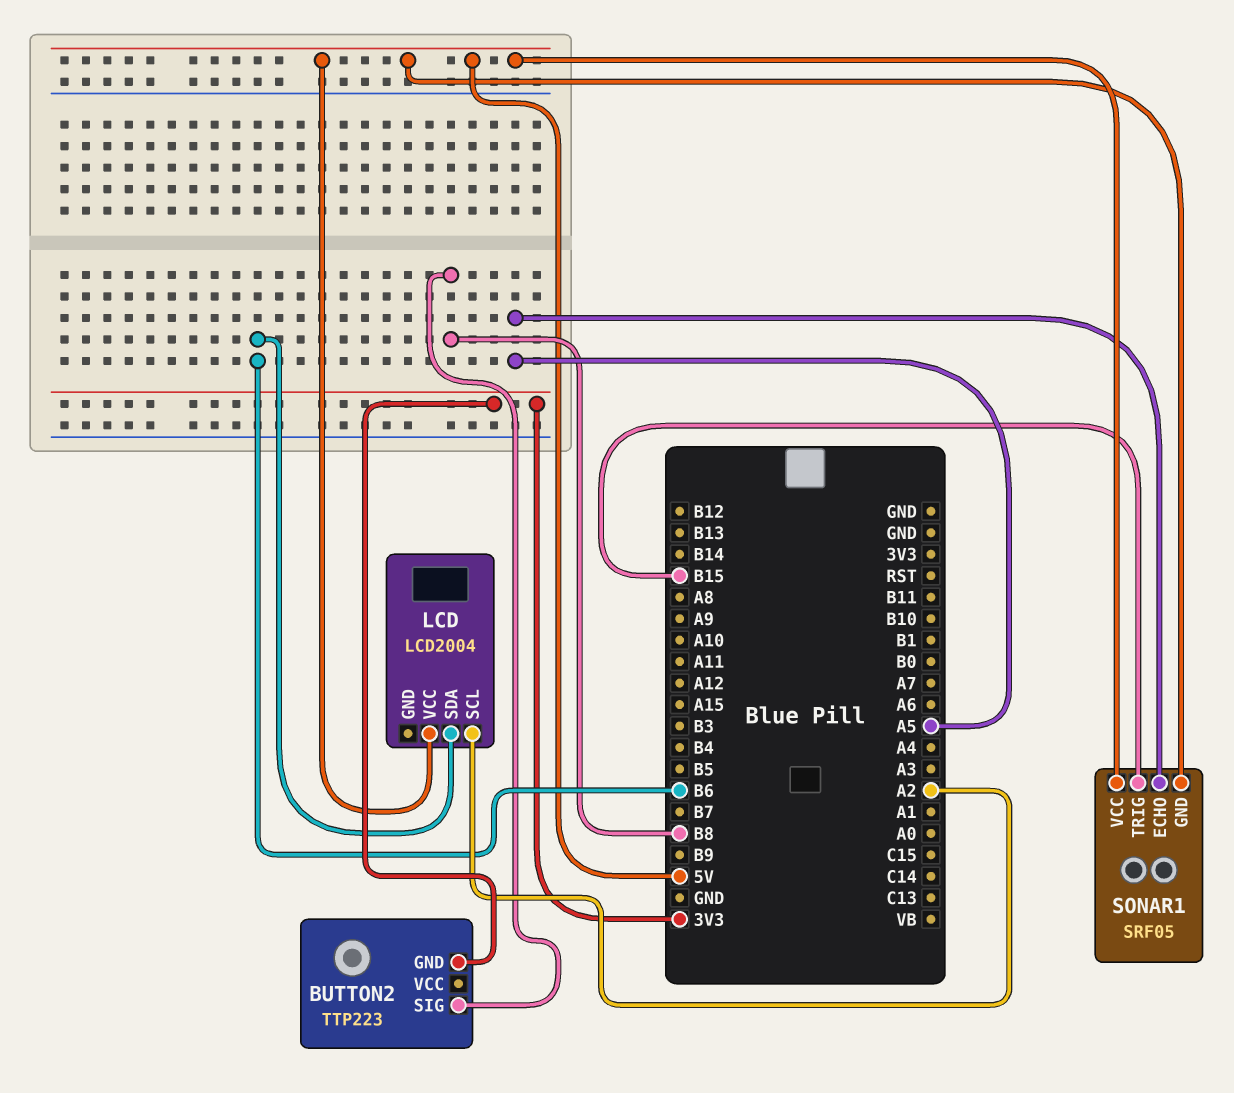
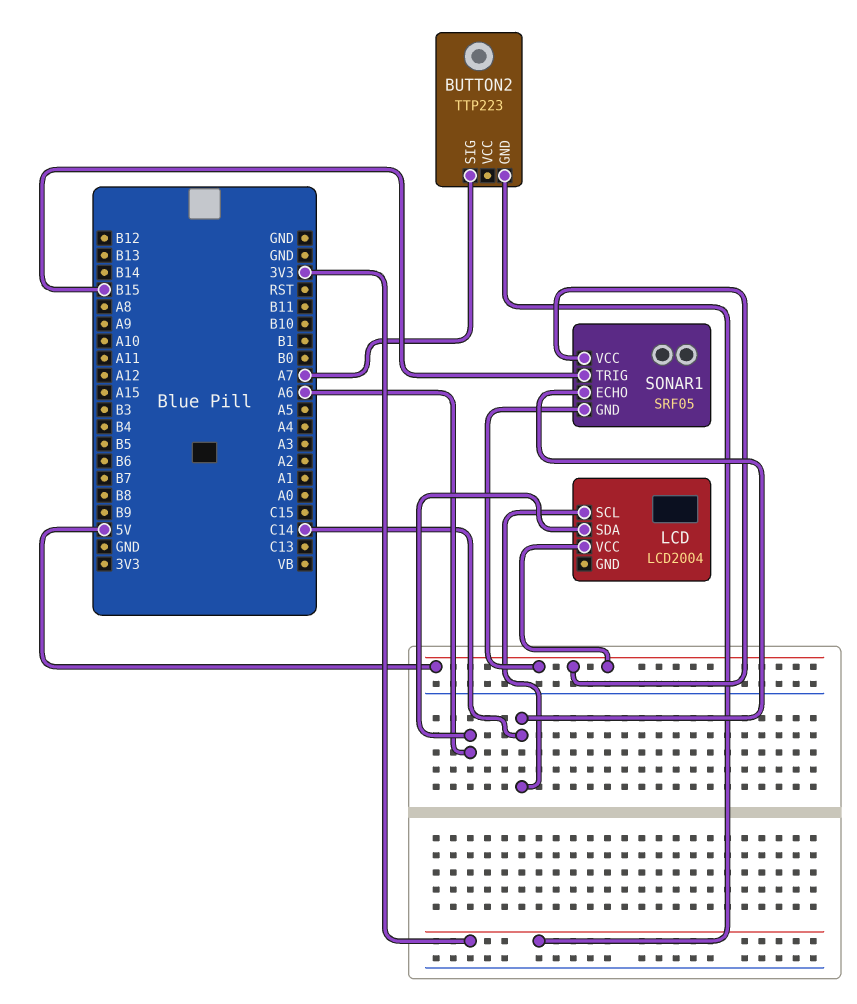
BUTTON2 pin SIG: B8 -> A7
LCD pin SCL: A2 -> C14
LCD pin SDA: B6 -> A6
SONAR1 pin ECHO: A5 -> C14

